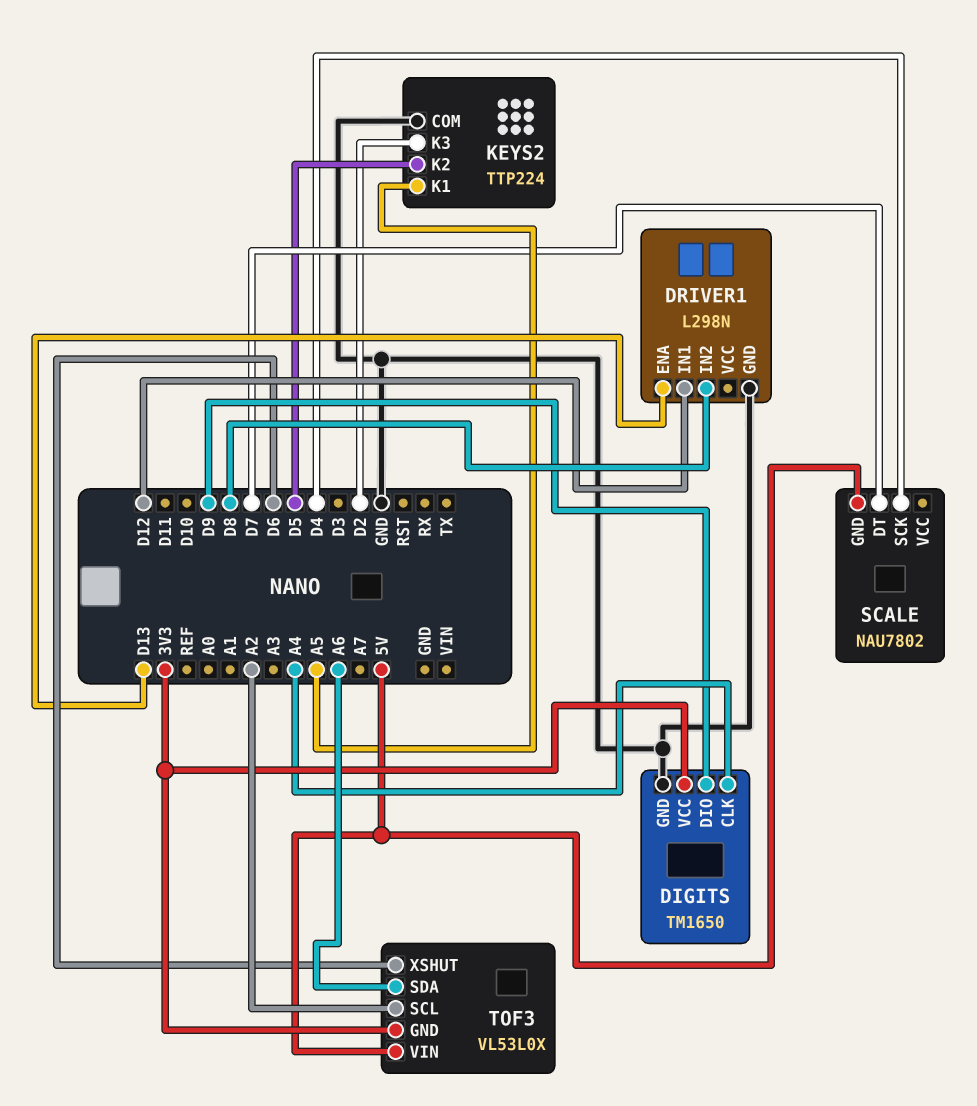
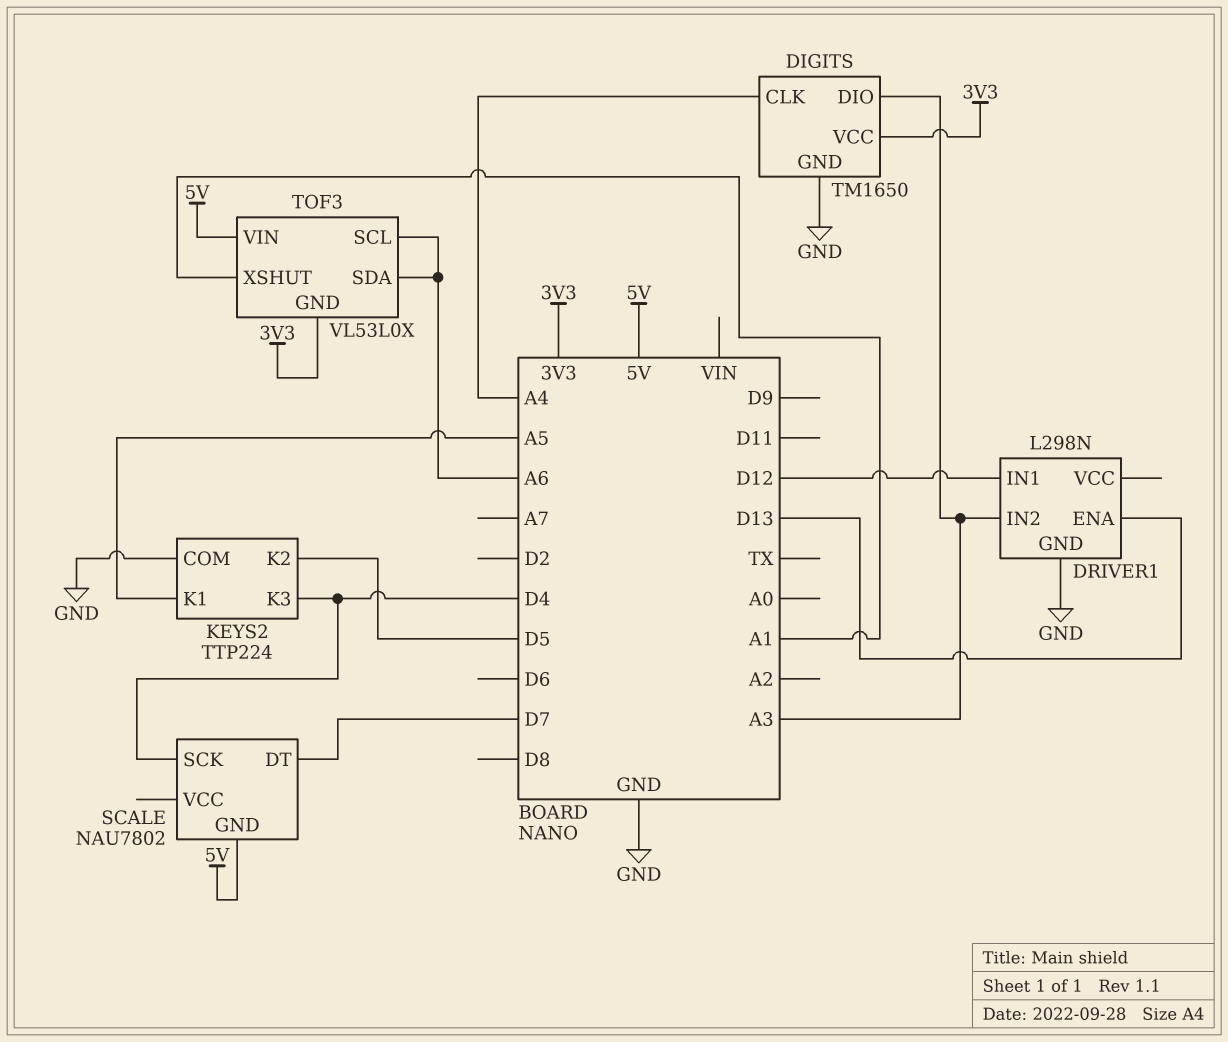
DIGITS pin DIO: D9 -> A3
DRIVER1 pin IN2: D8 -> A3
KEYS2 pin K3: D2 -> D4
TOF3 pin SCL: A2 -> A6
TOF3 pin XSHUT: D6 -> A1

